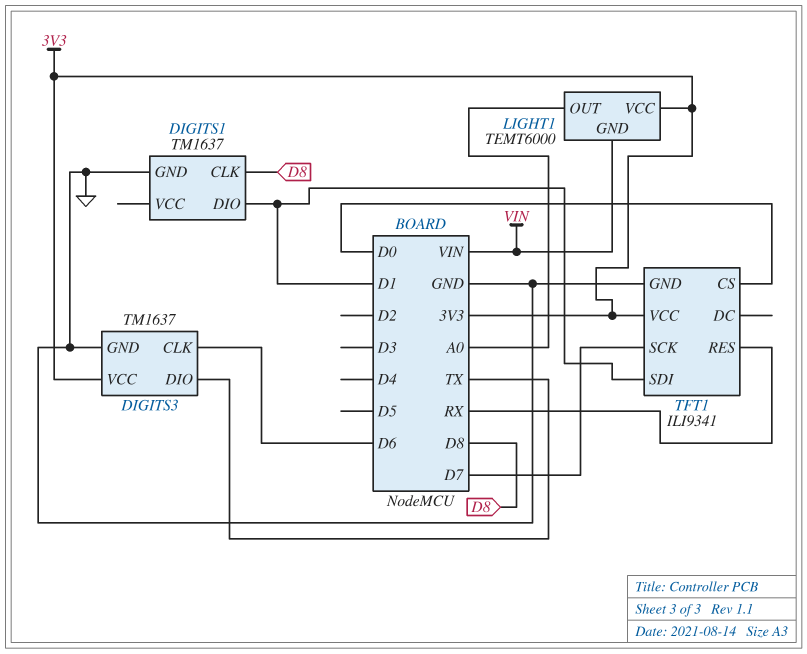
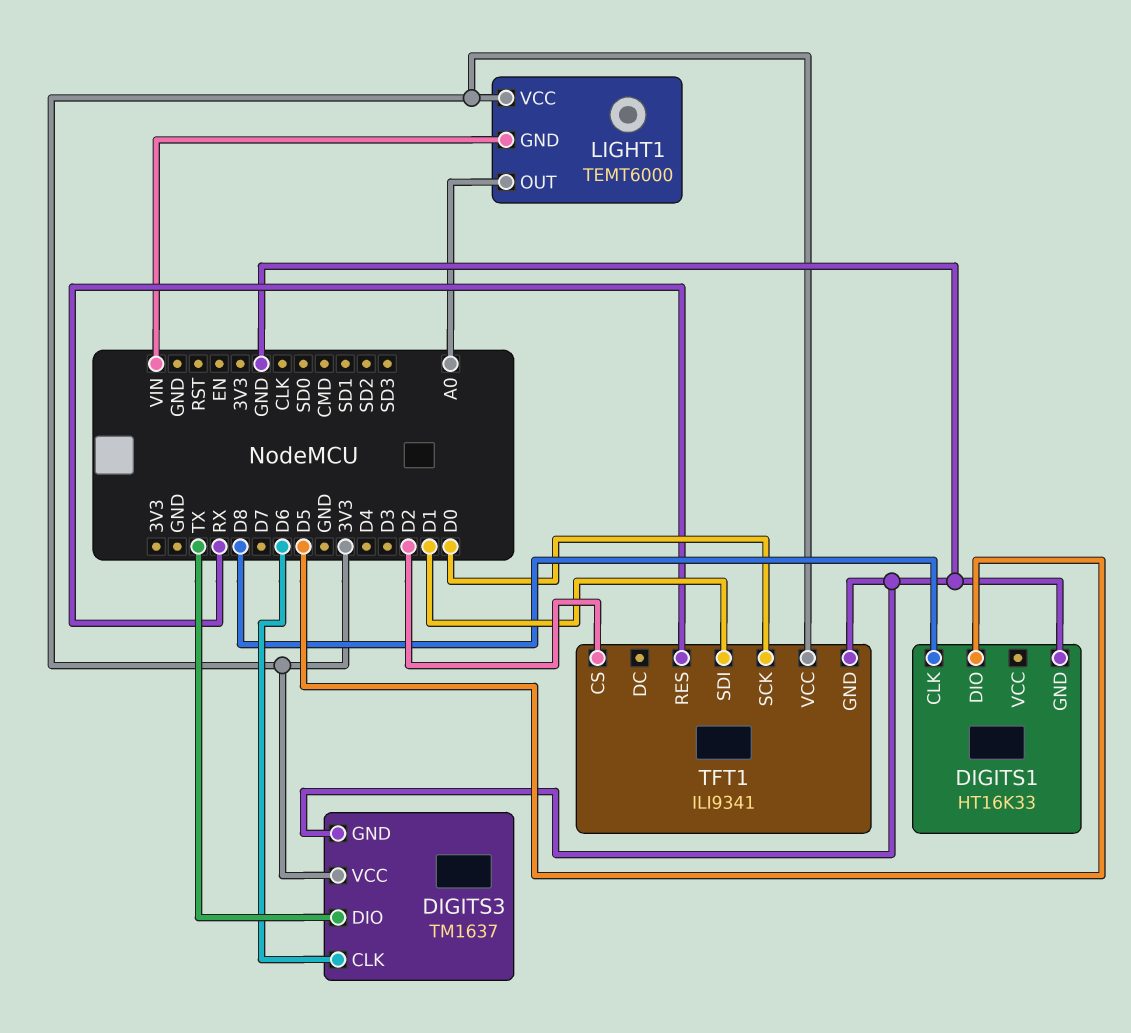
DIGITS1: TM1637 -> HT16K33
DIGITS1 pin DIO: D1 -> D5
TFT1 pin CS: D0 -> D2
TFT1 pin SCK: D7 -> D0

